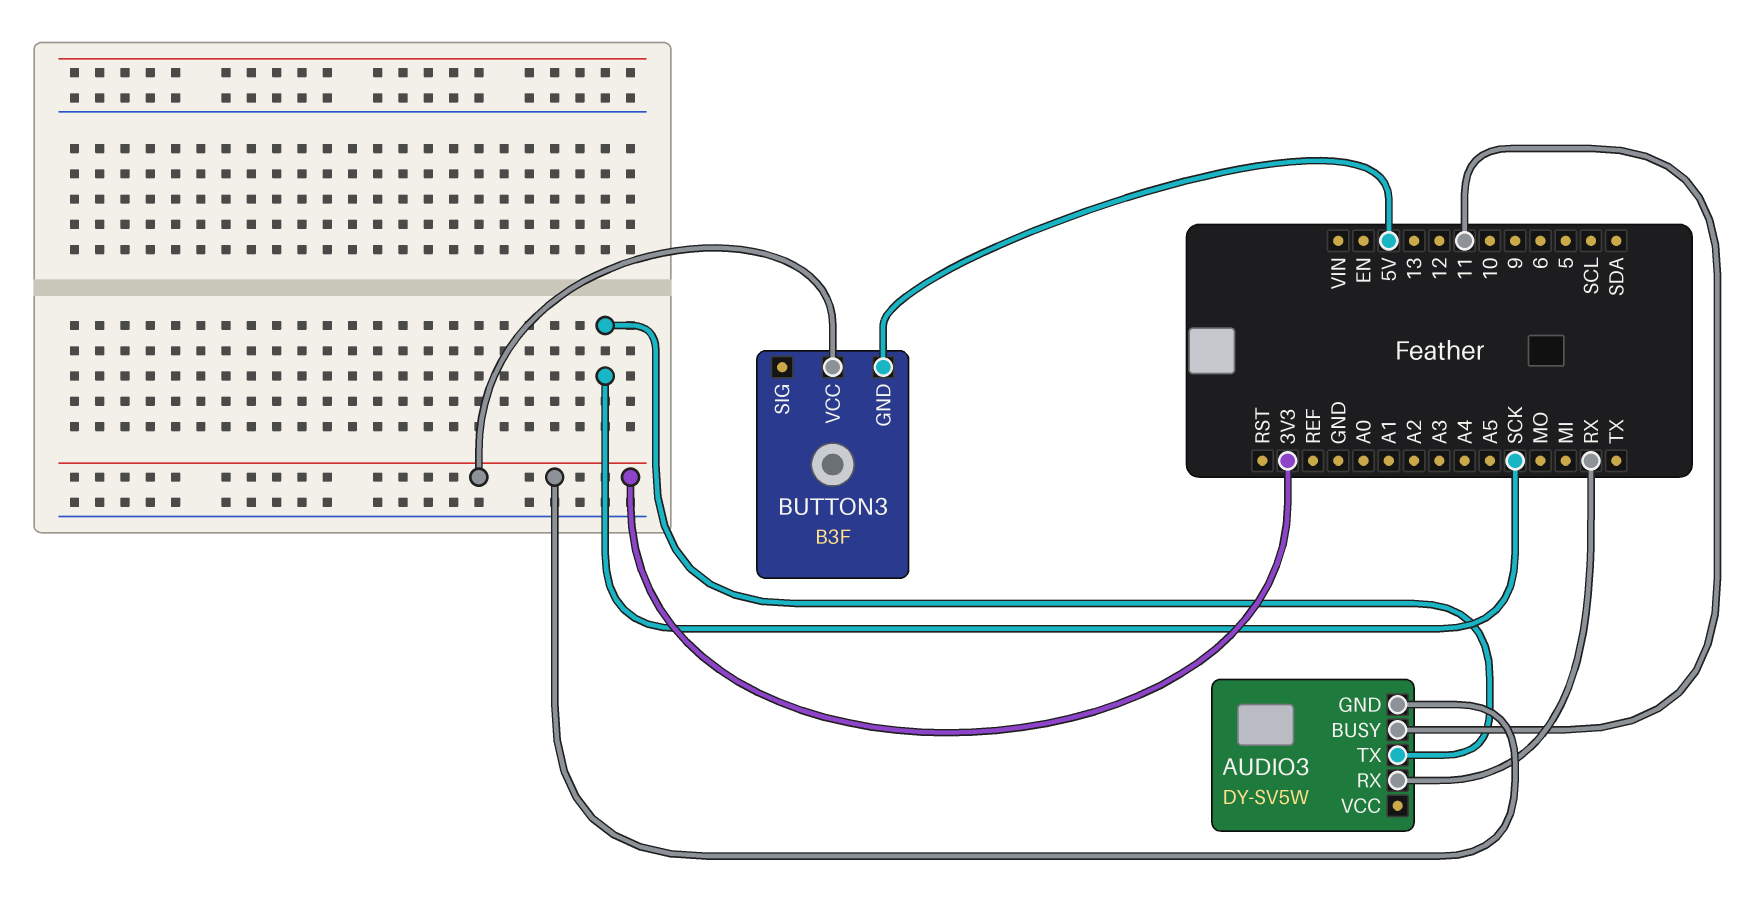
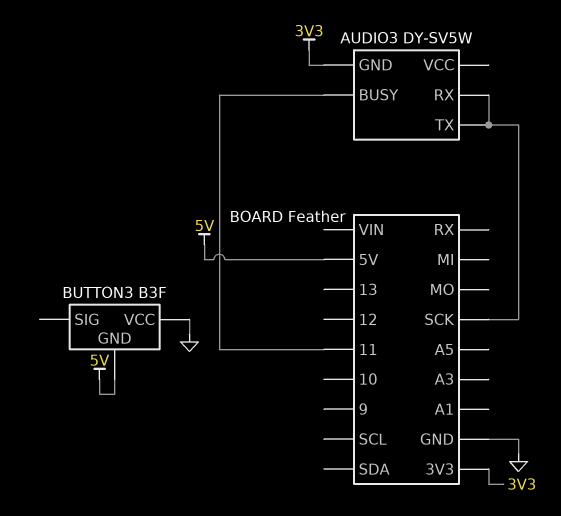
AUDIO3 pin RX: RX -> SCK
BUTTON3 pin VCC: 3V3 -> GND

